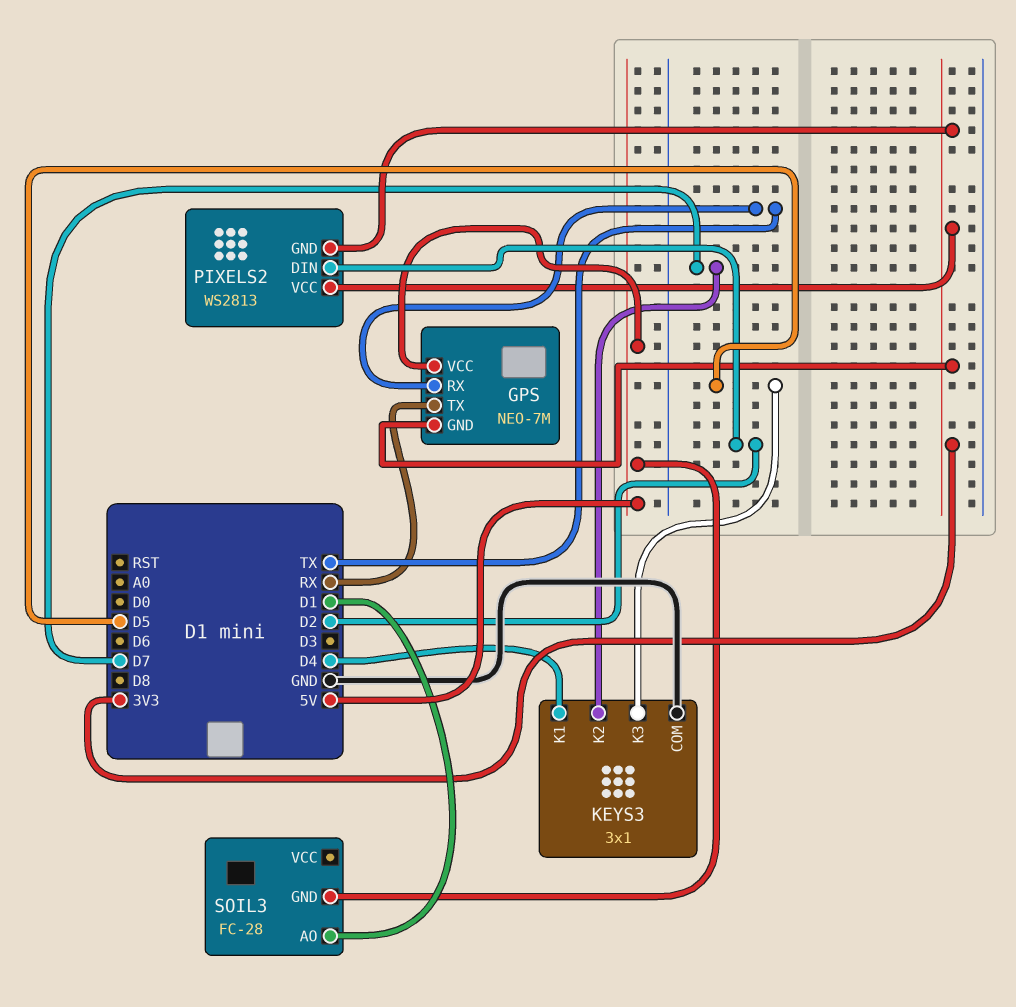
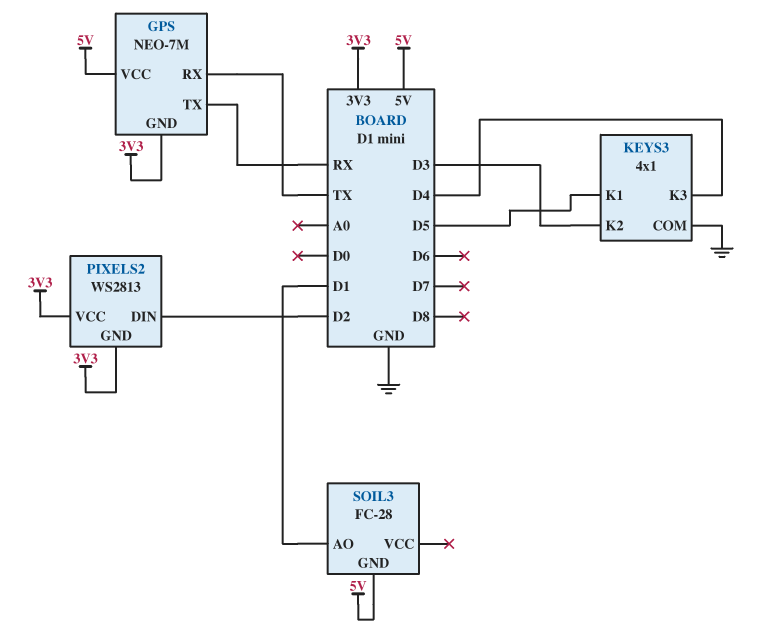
KEYS3: 3x1 -> 4x1
KEYS3 pin K1: D4 -> D5
KEYS3 pin K2: D7 -> D3
KEYS3 pin K3: D5 -> D4

